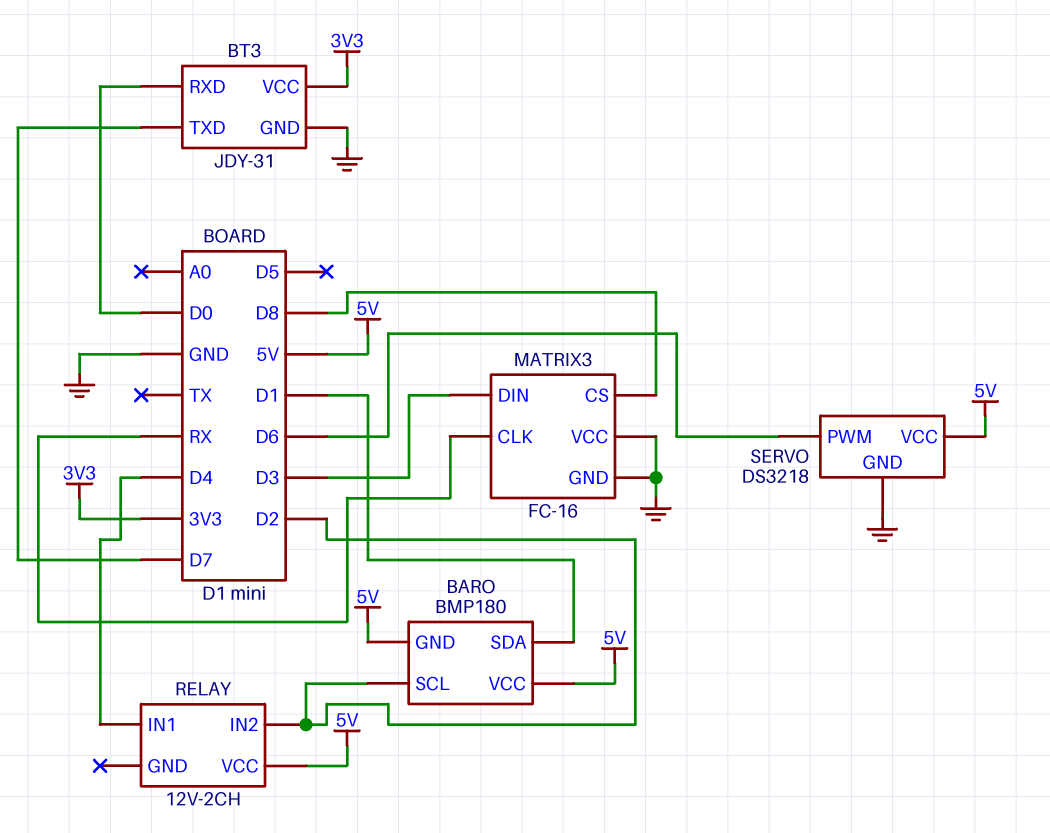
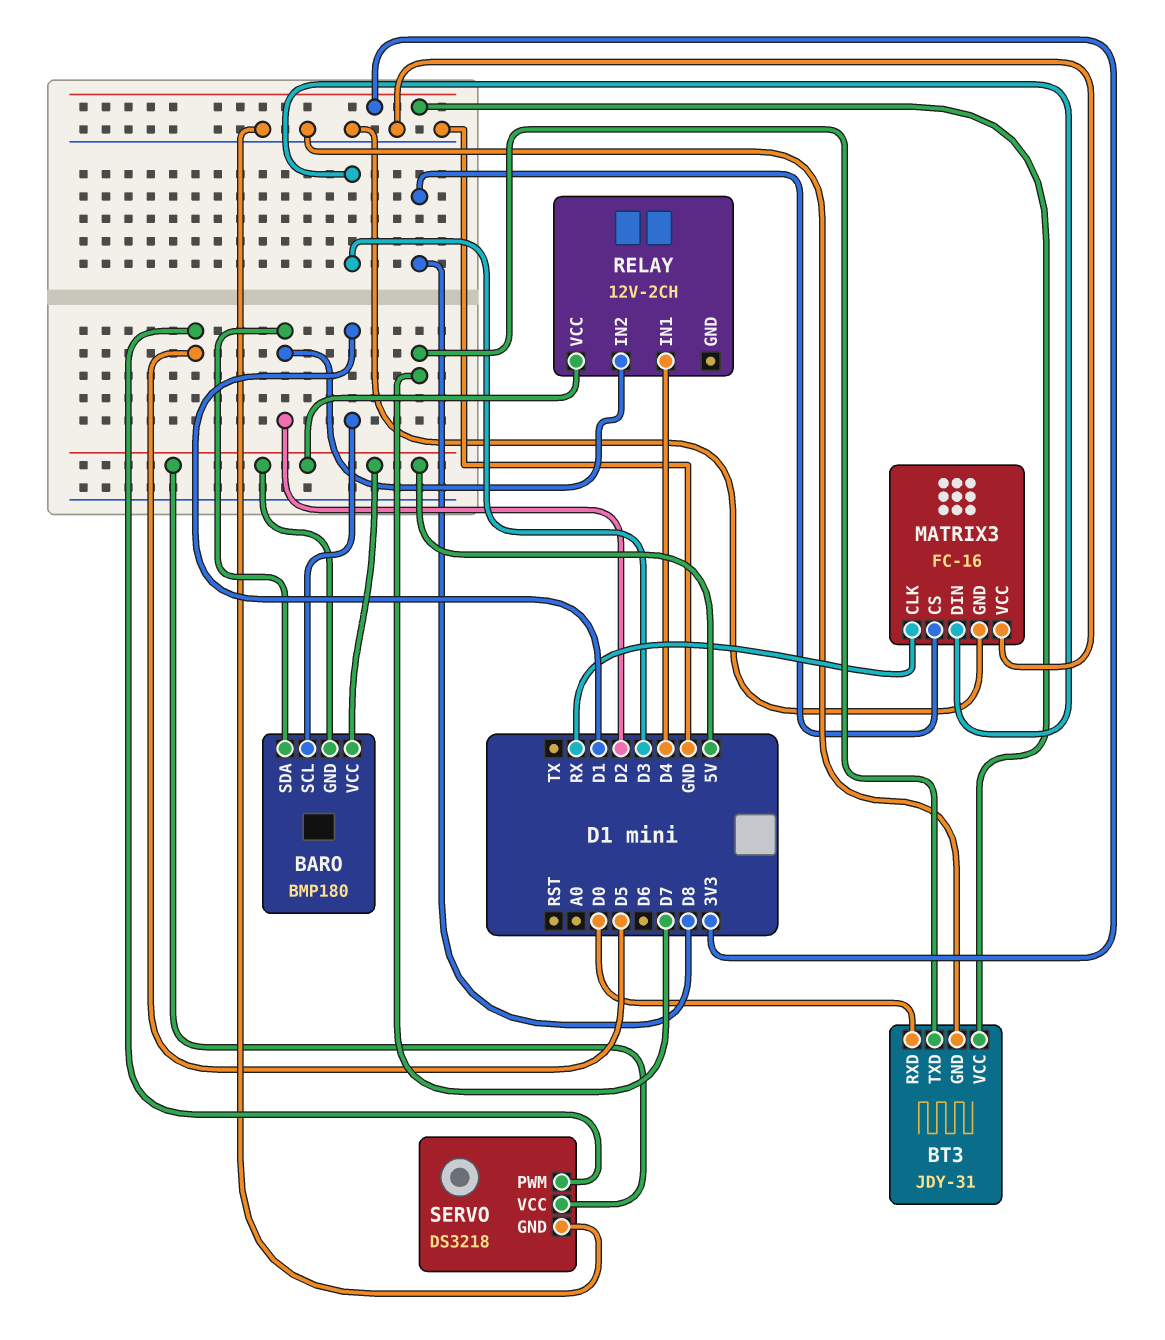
BARO pin SCL: D2 -> D1
BARO pin SDA: D1 -> D2
SERVO pin PWM: D6 -> D5

